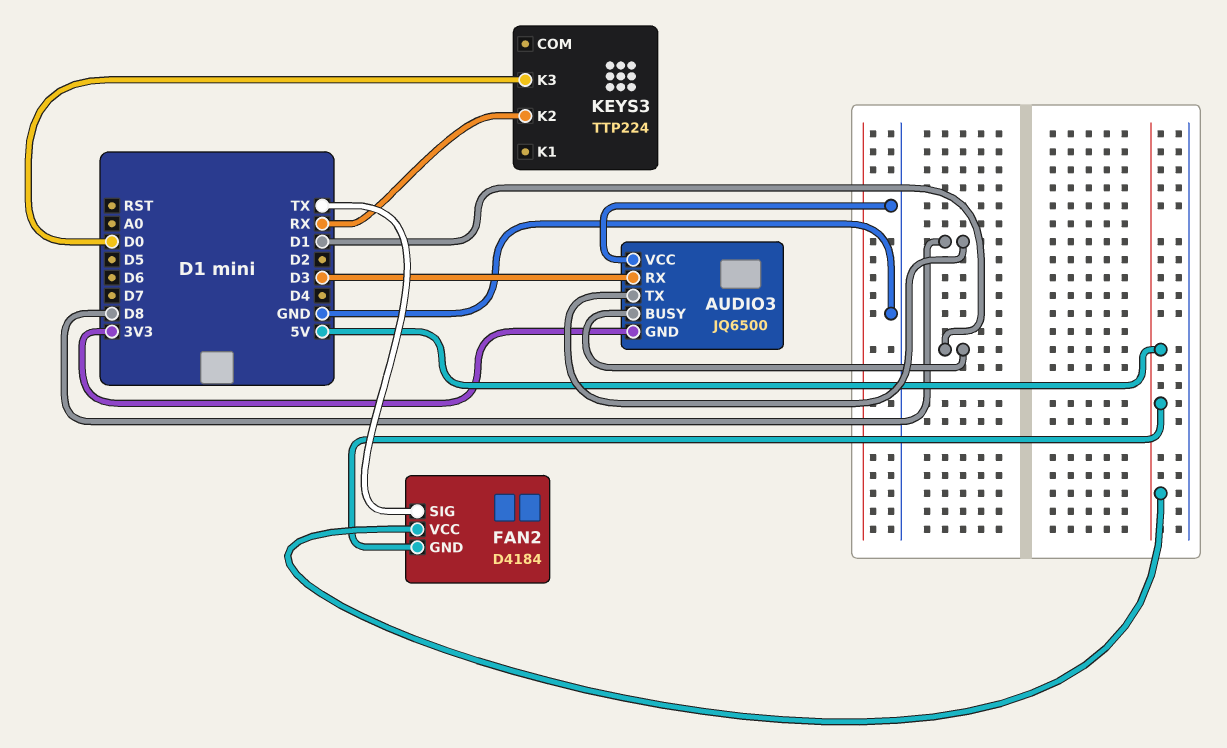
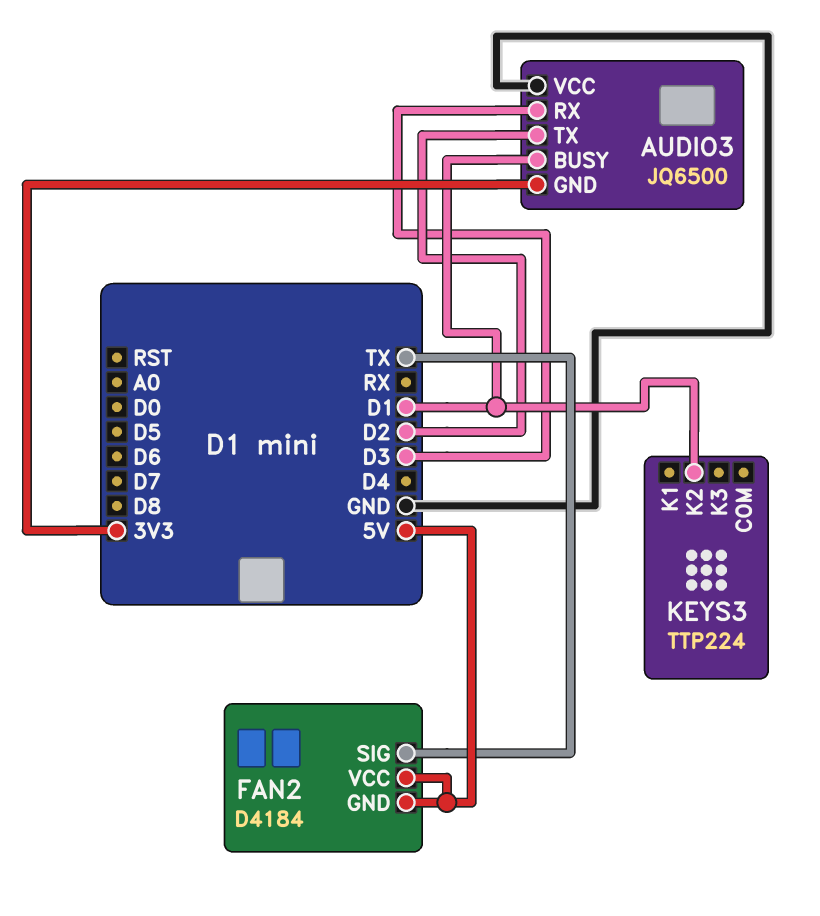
AUDIO3 pin TX: D8 -> D2
KEYS3 pin K2: RX -> D1
KEYS3 pin K3: D0 -> none

